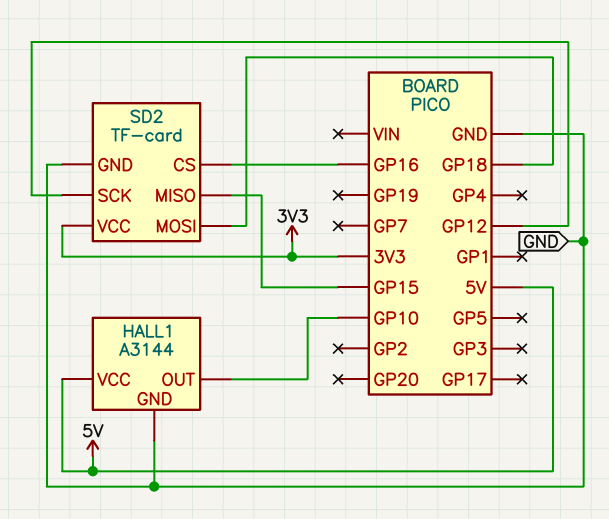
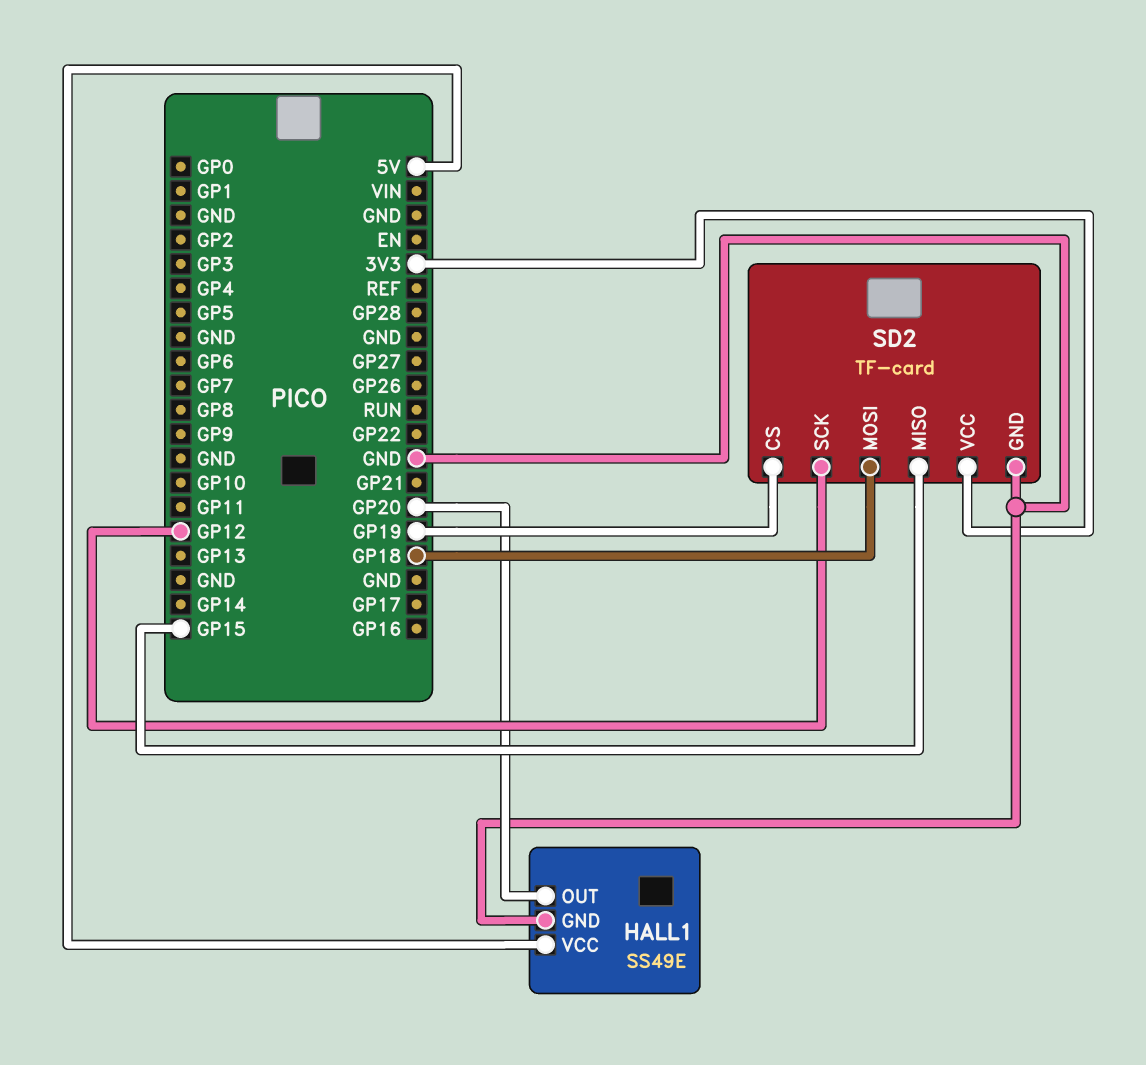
HALL1: A3144 -> SS49E
HALL1 pin OUT: GP10 -> GP20
SD2 pin CS: GP16 -> GP19

